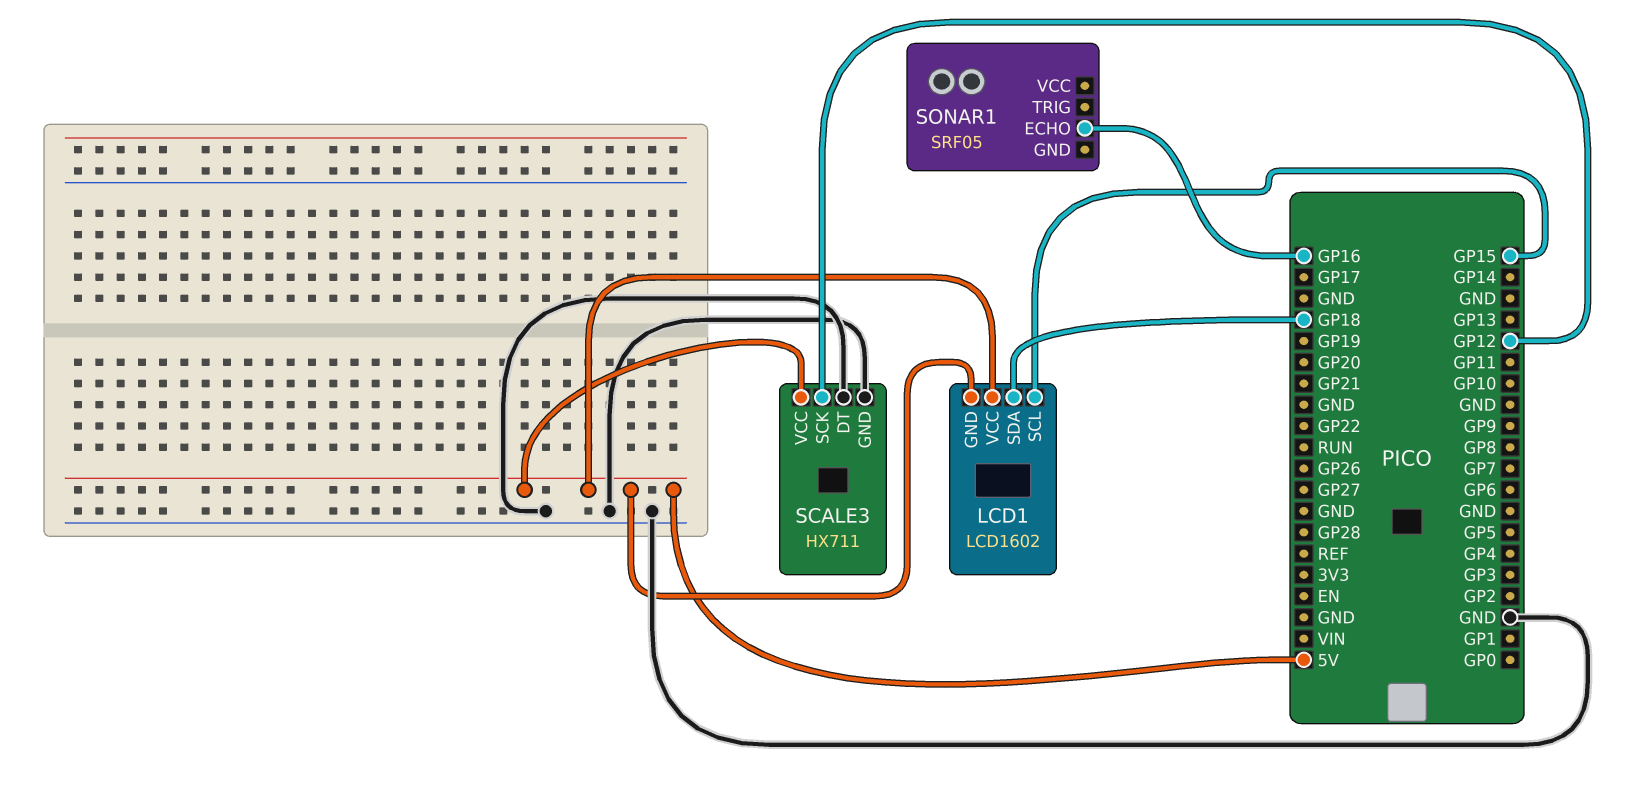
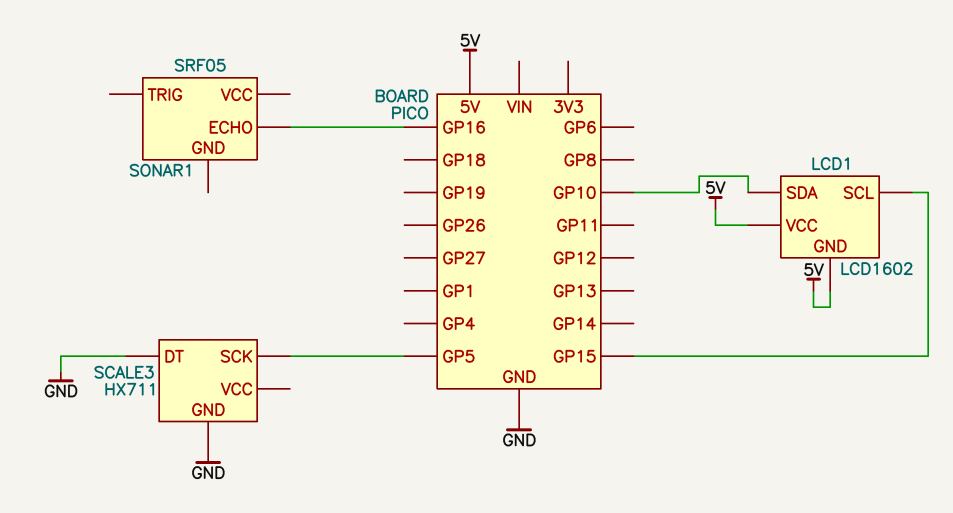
LCD1 pin SDA: GP18 -> GP10
SCALE3 pin SCK: GP12 -> GP5
SCALE3 pin VCC: 5V -> none

